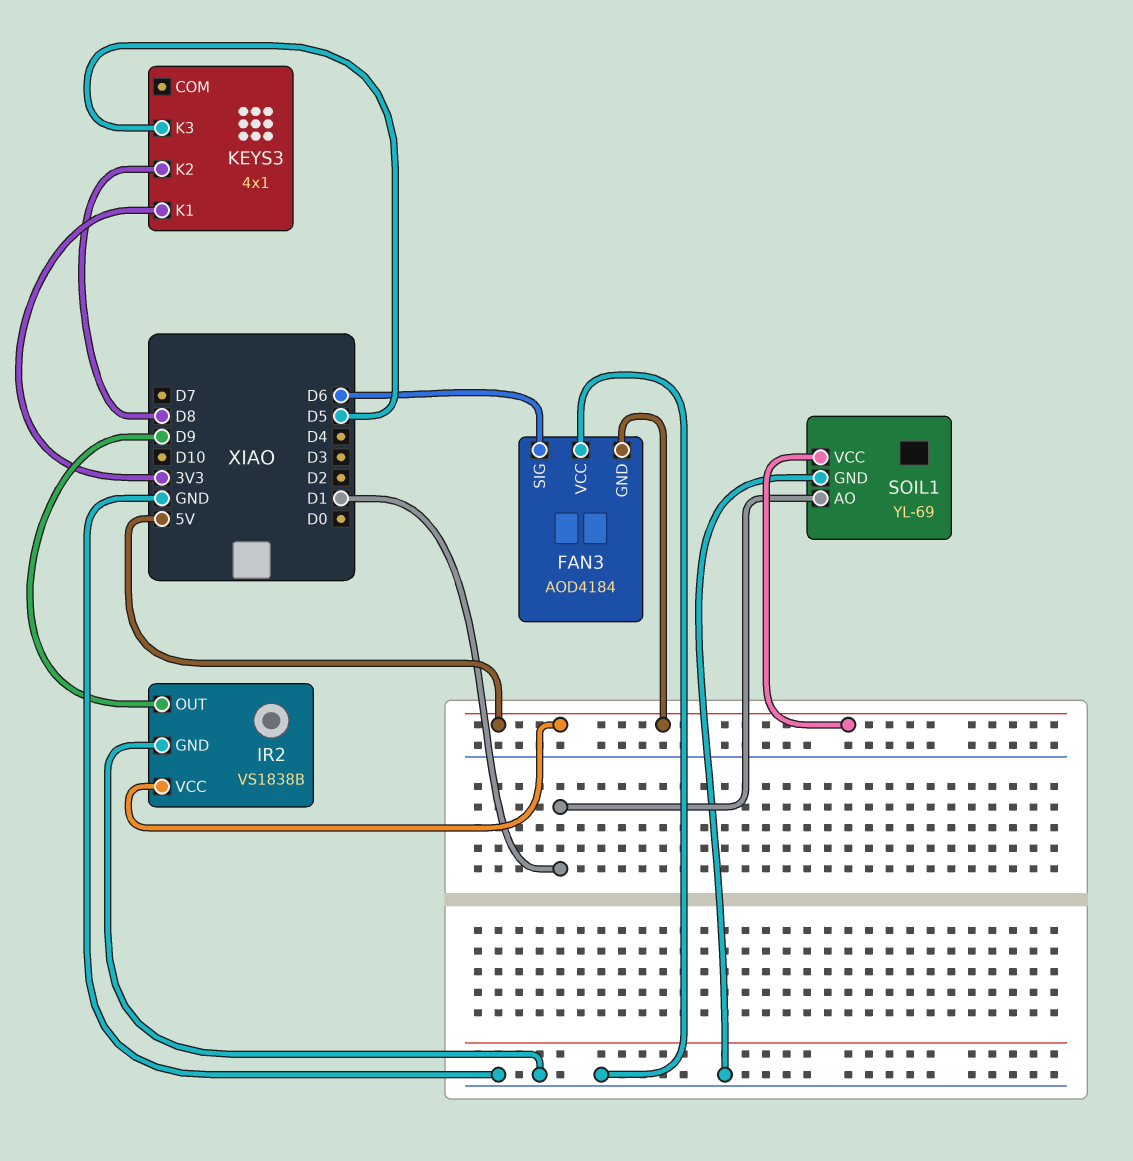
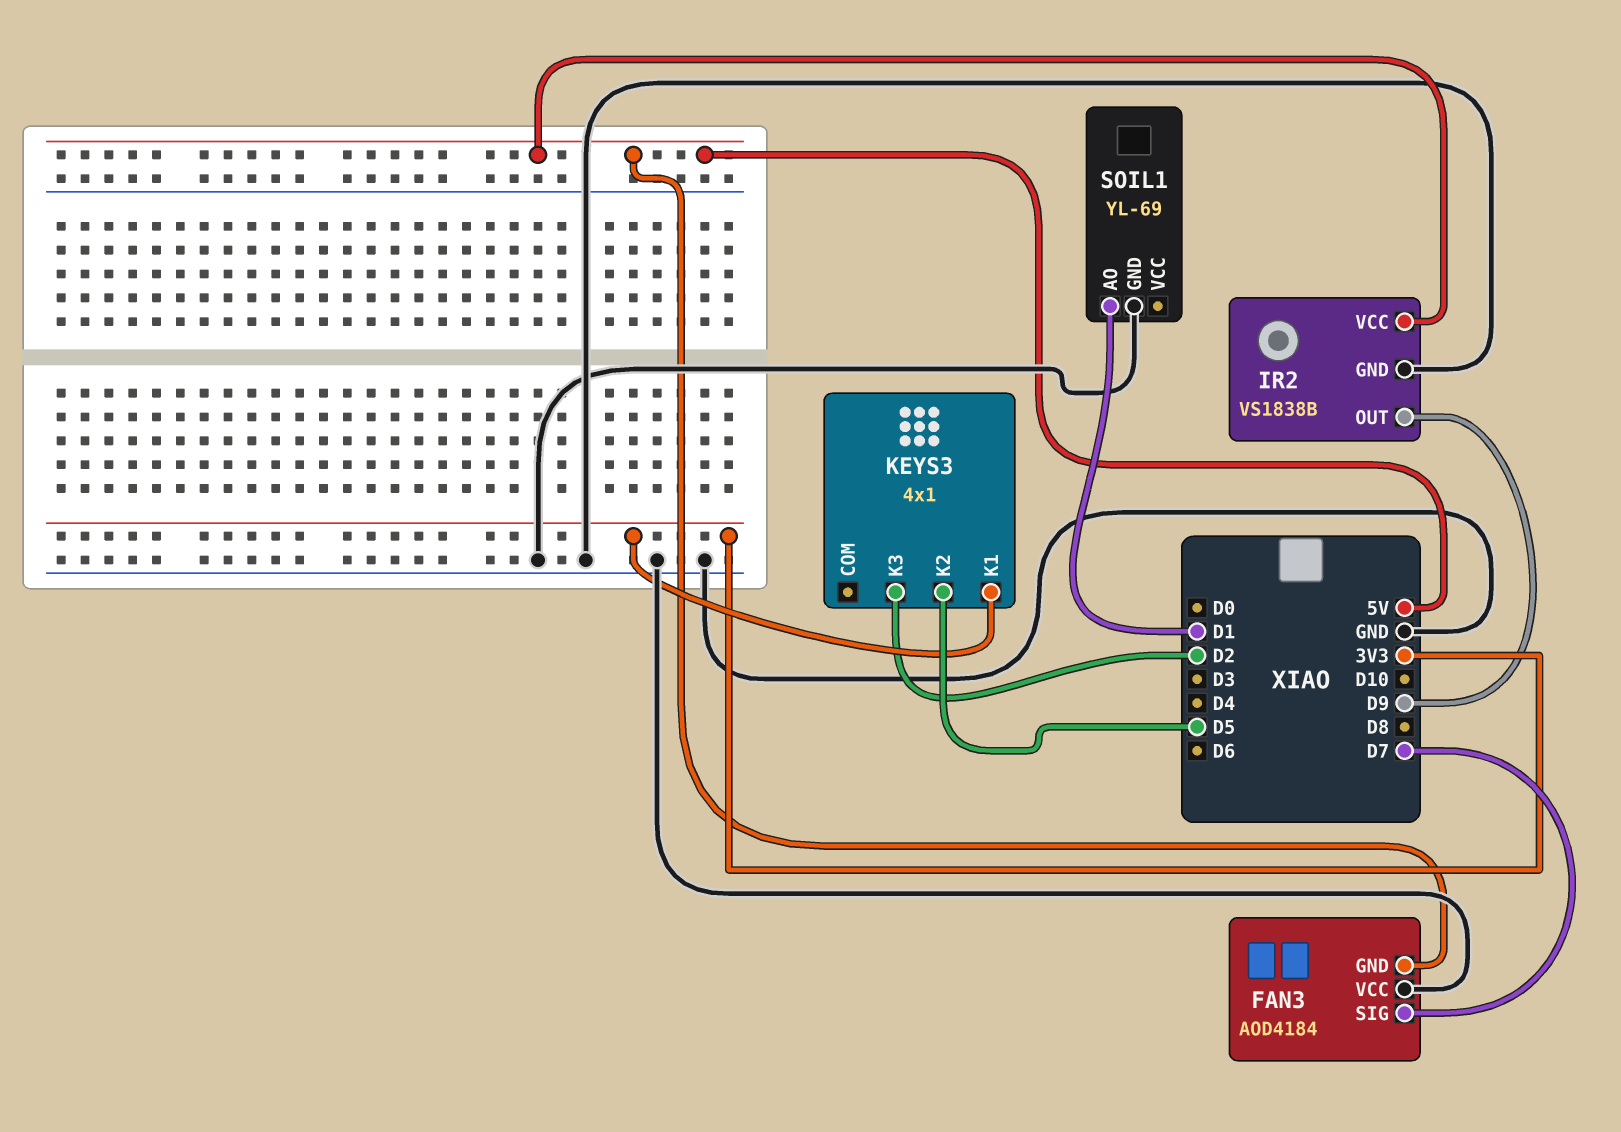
FAN3 pin SIG: D6 -> D7
KEYS3 pin K2: D8 -> D5
KEYS3 pin K3: D5 -> D2
SOIL1 pin VCC: 5V -> none

